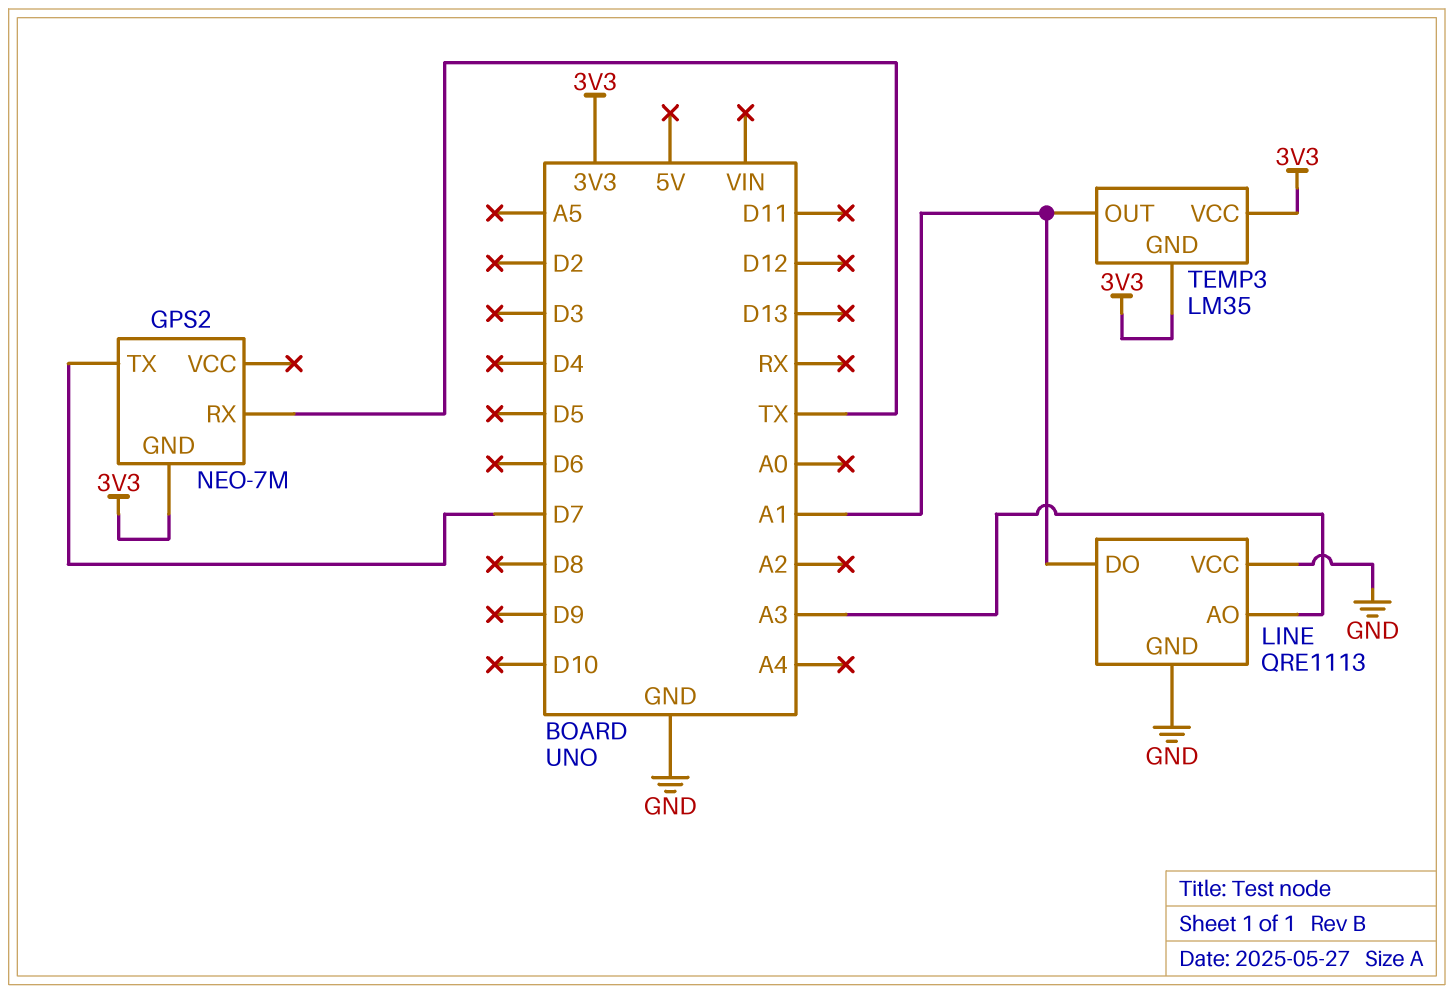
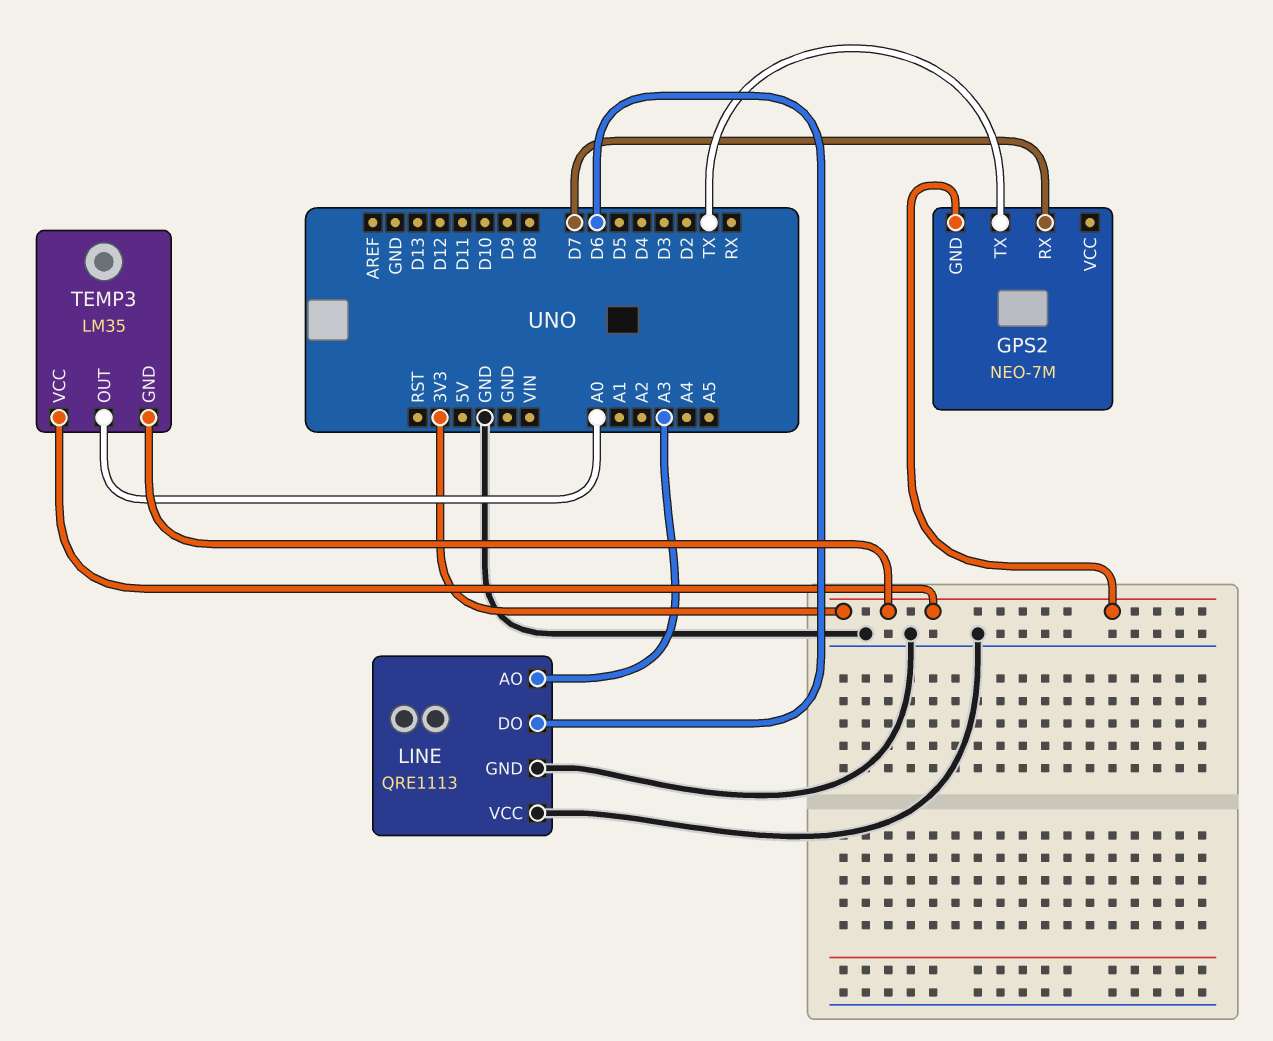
GPS2 pin RX: TX -> D7
GPS2 pin TX: D7 -> TX
LINE pin DO: A1 -> D6
TEMP3 pin OUT: A1 -> A0

